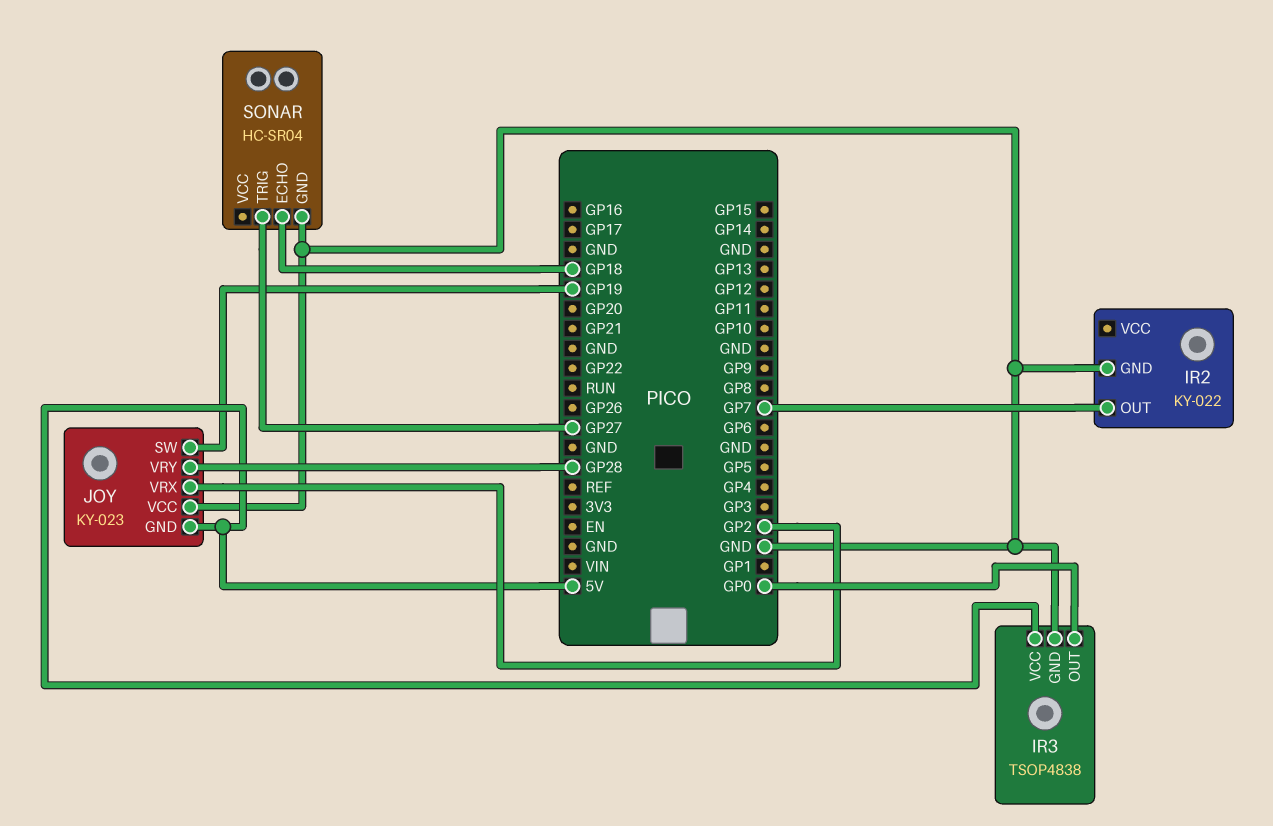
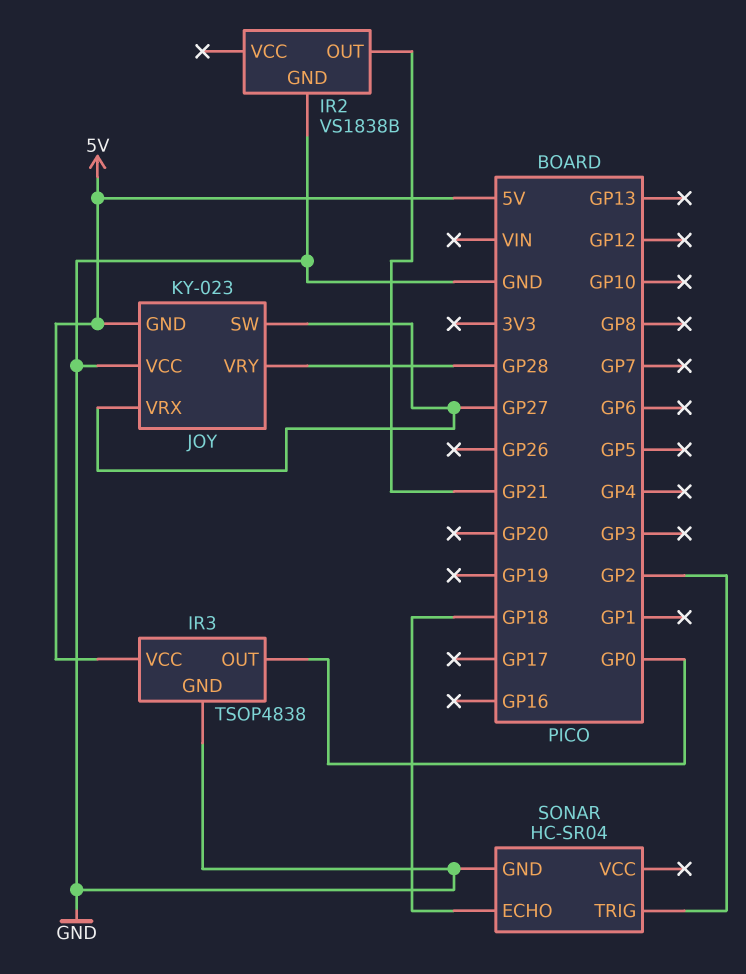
IR2: KY-022 -> VS1838B
IR2 pin OUT: GP7 -> GP21
JOY pin SW: GP19 -> GP27
JOY pin VRX: GP2 -> GP27
SONAR pin TRIG: GP27 -> GP2

